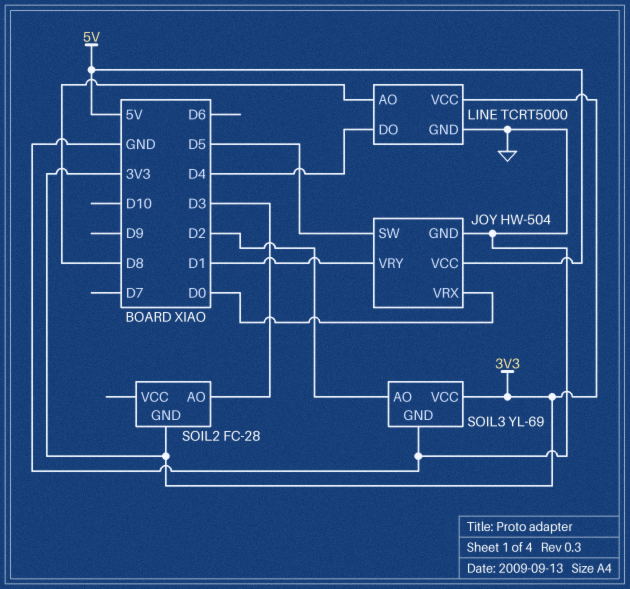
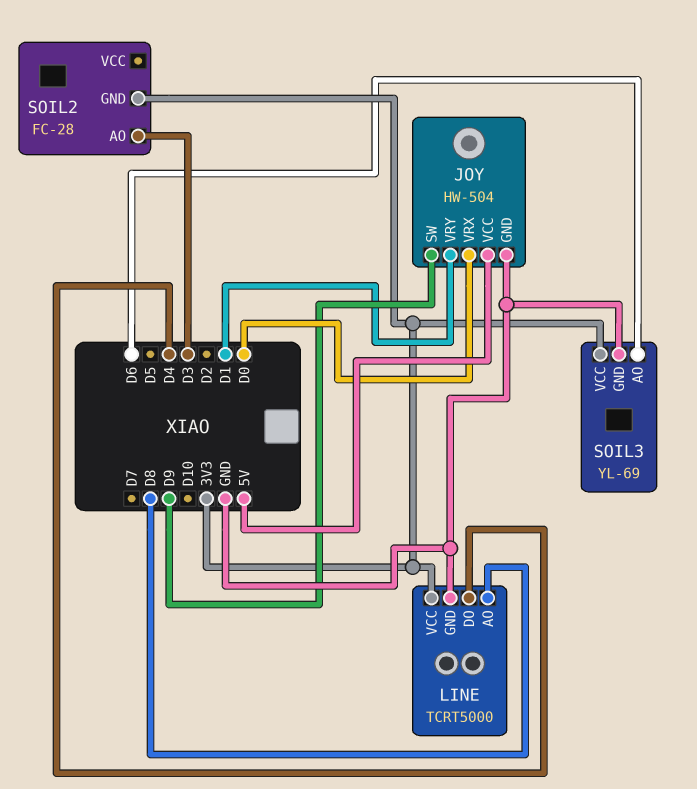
JOY pin SW: D5 -> D9
SOIL3 pin AO: D2 -> D6

